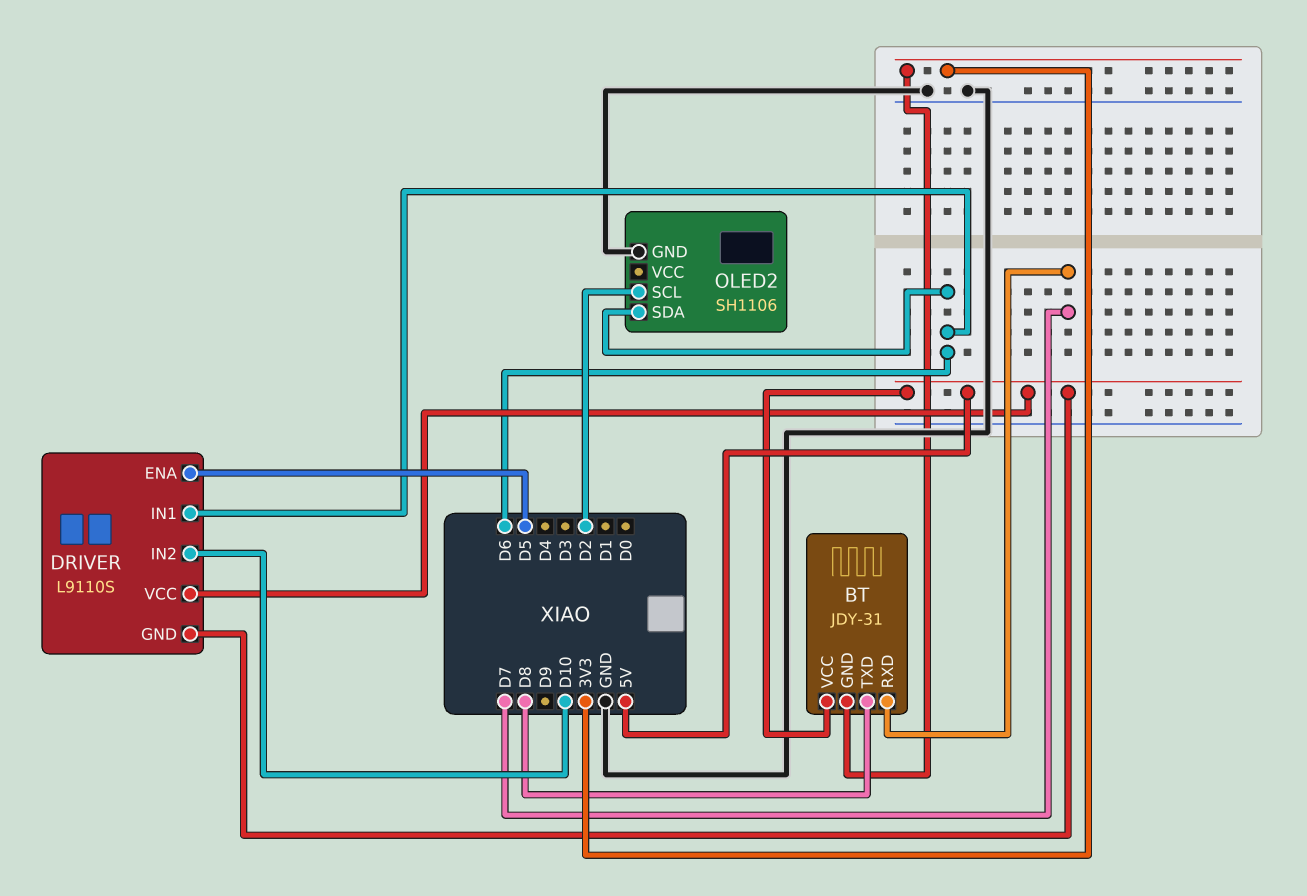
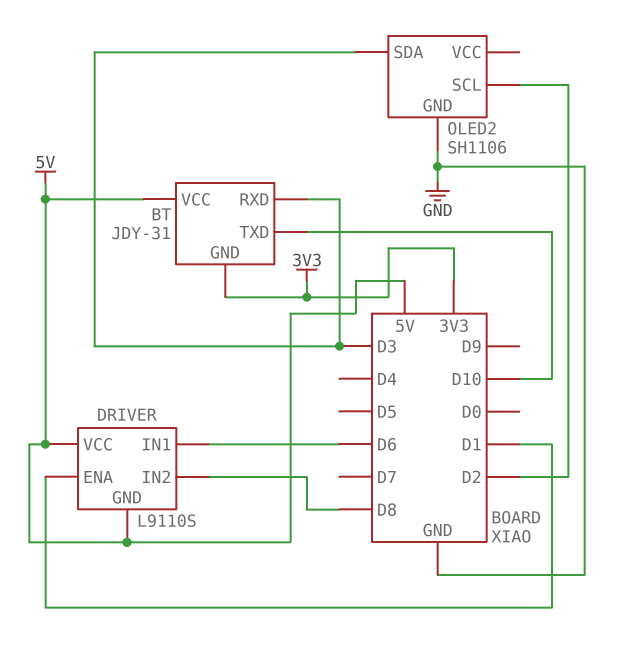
BT pin RXD: D7 -> D3
BT pin TXD: D8 -> D10
DRIVER pin ENA: D5 -> D1
DRIVER pin IN2: D10 -> D8
OLED2 pin SDA: D6 -> D3

